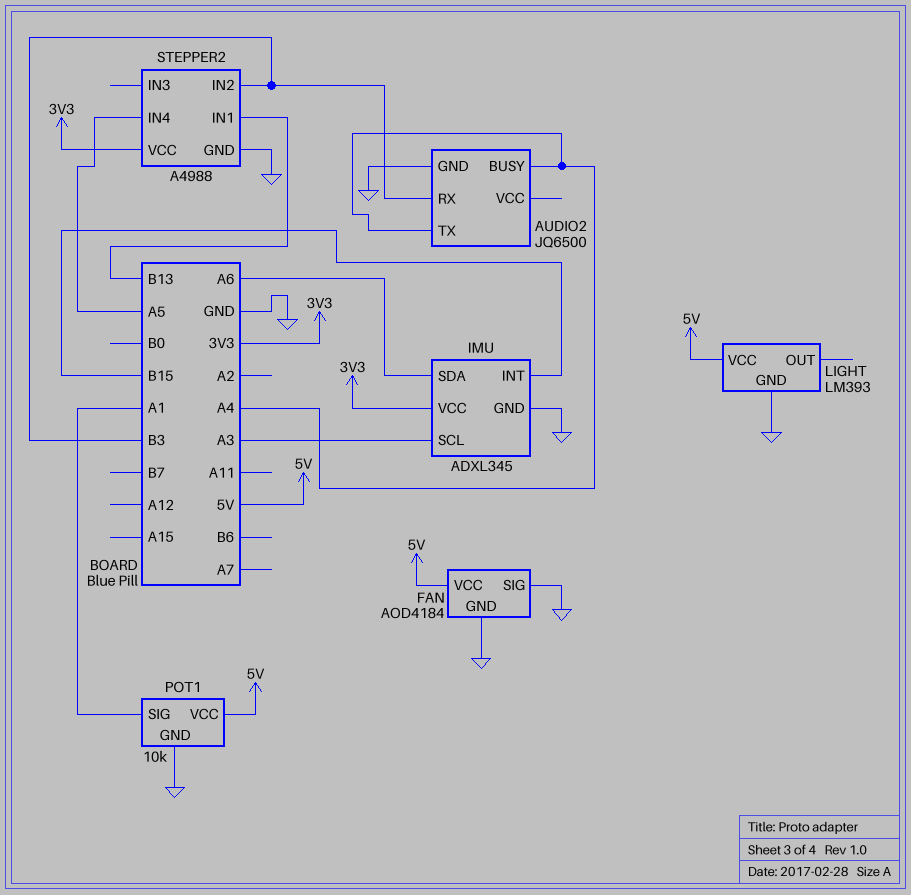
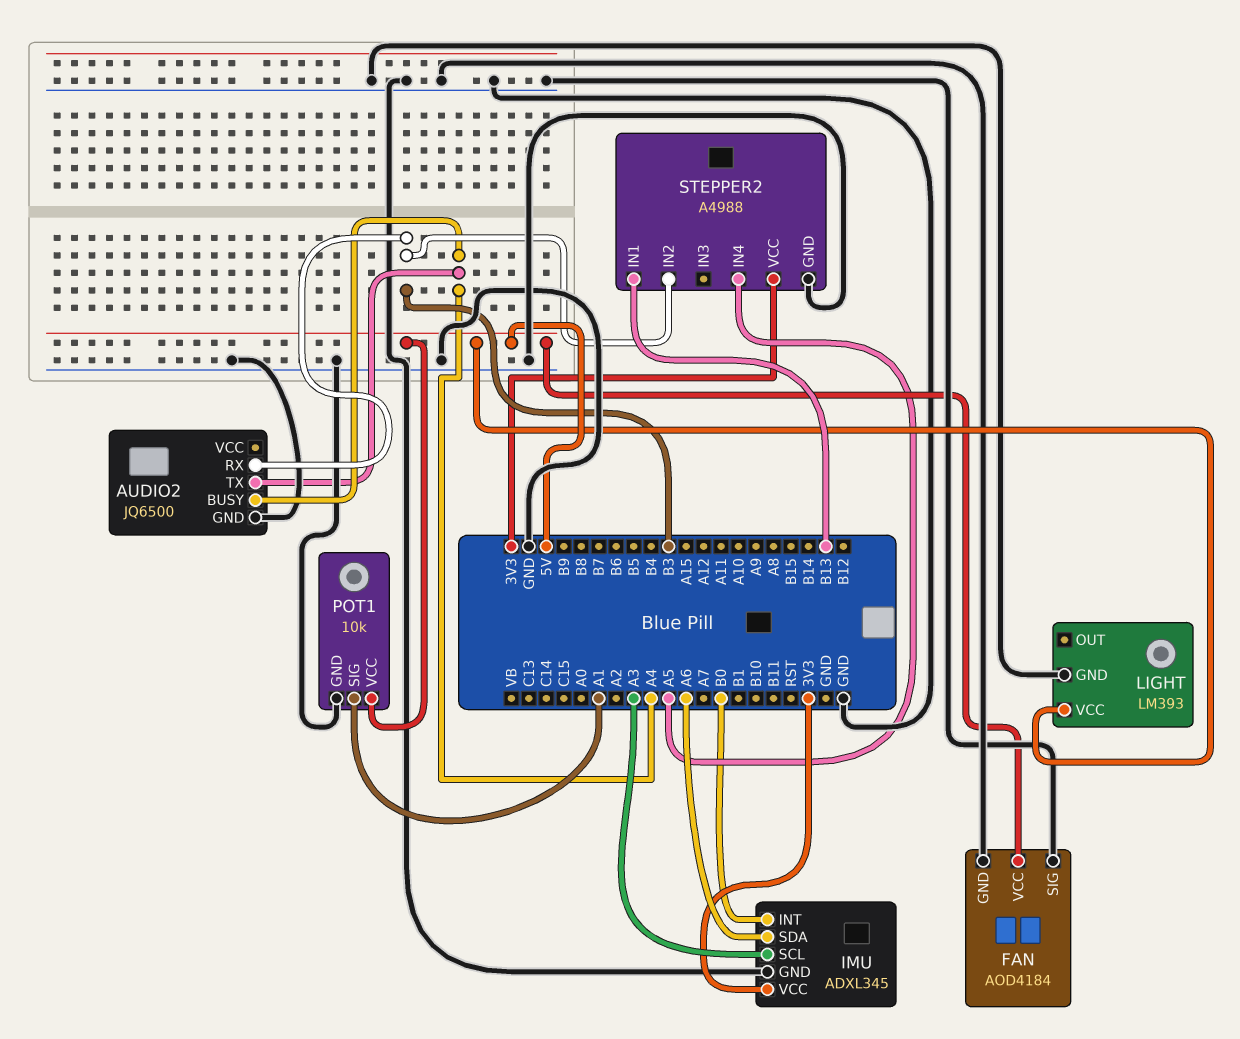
IMU pin INT: B15 -> B0

